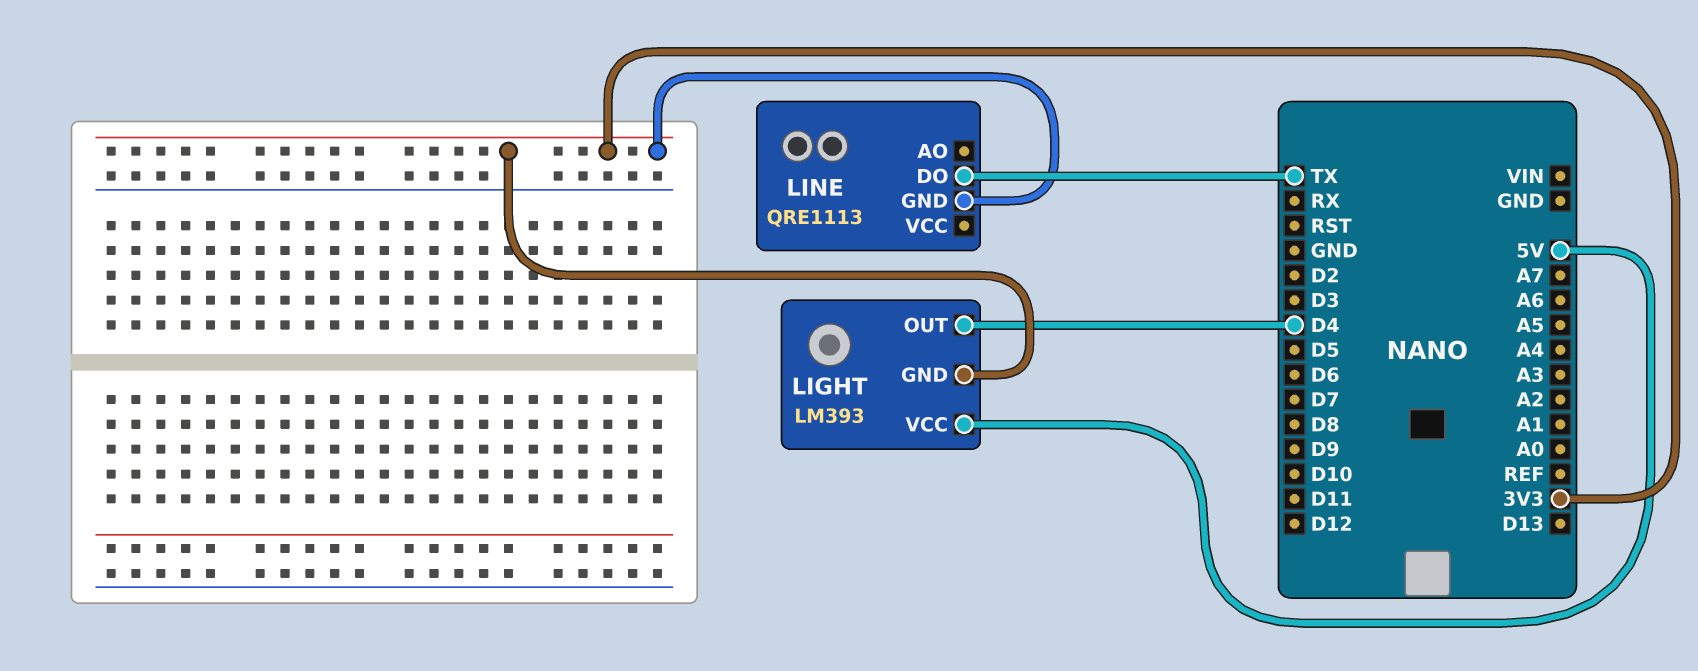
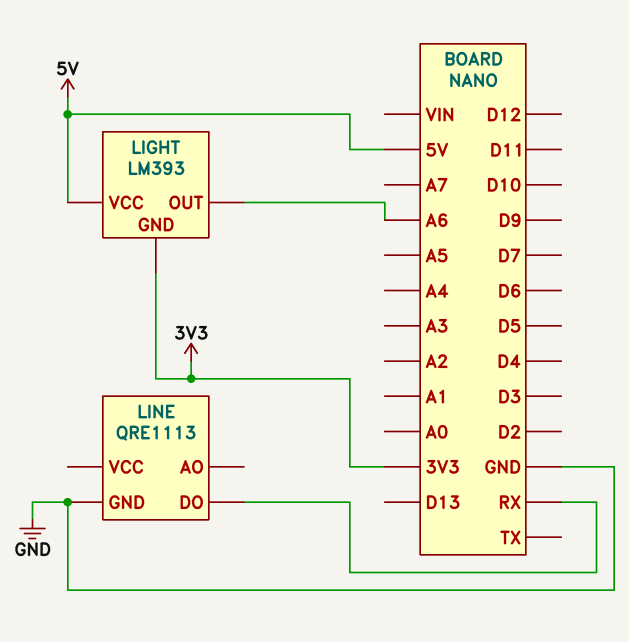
LIGHT pin OUT: D4 -> A6
LINE pin DO: TX -> RX
LINE pin GND: 3V3 -> GND

